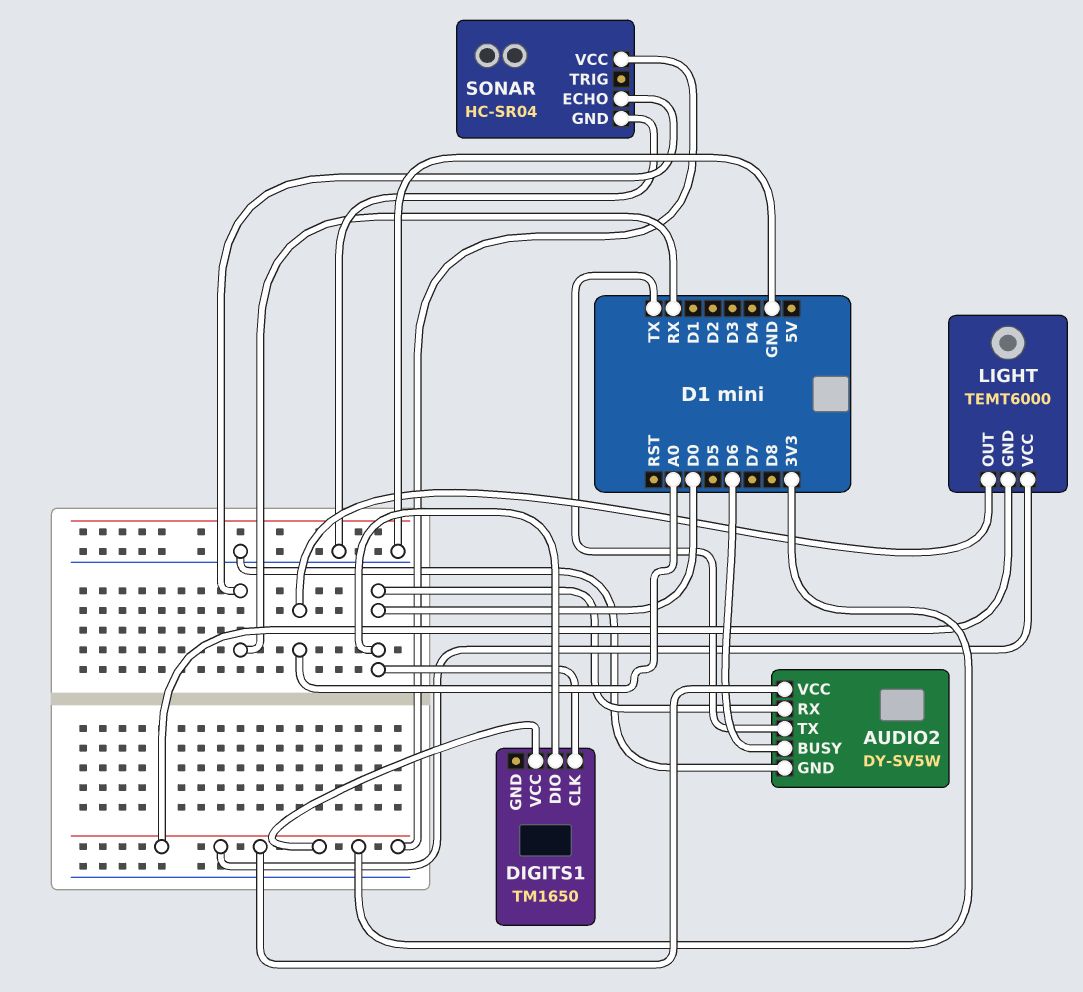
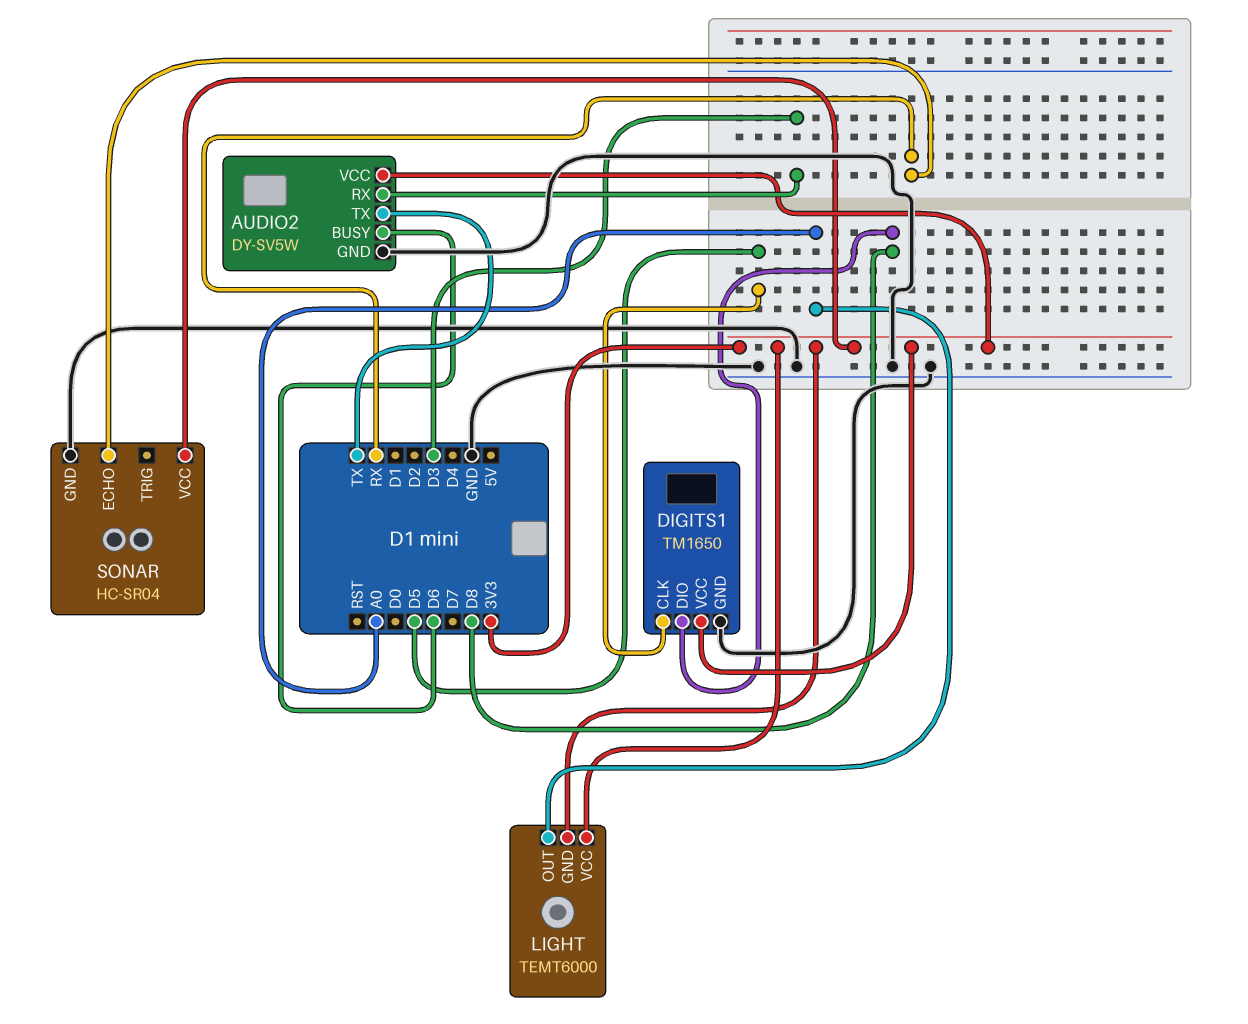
AUDIO2 pin RX: D0 -> D3
DIGITS1 pin CLK: D0 -> D5
DIGITS1 pin DIO: D0 -> D8
DIGITS1 pin GND: none -> GND

